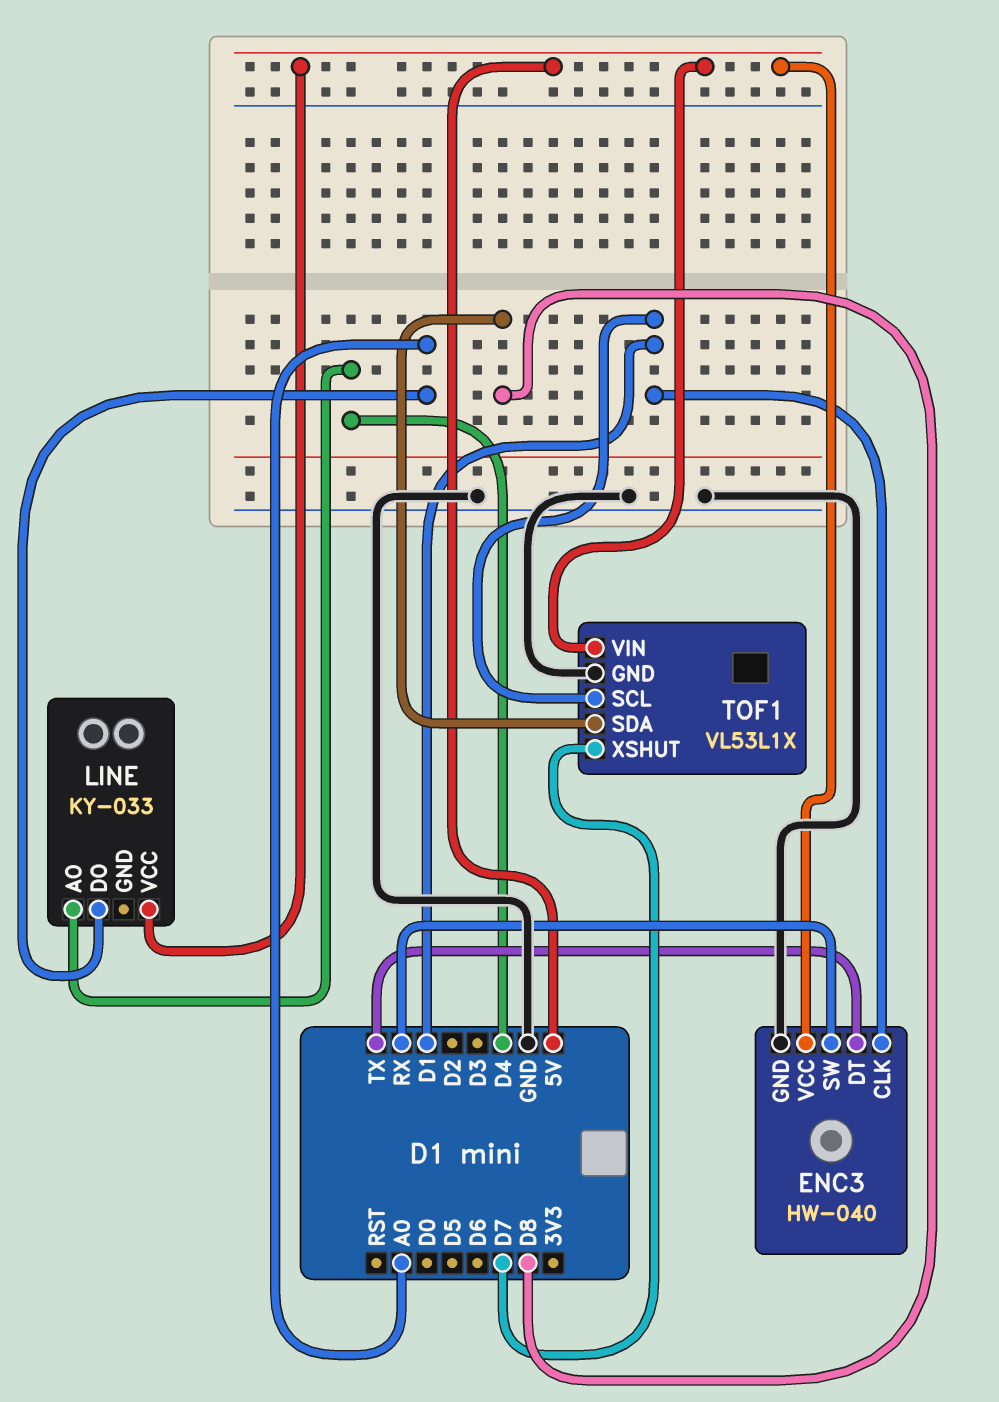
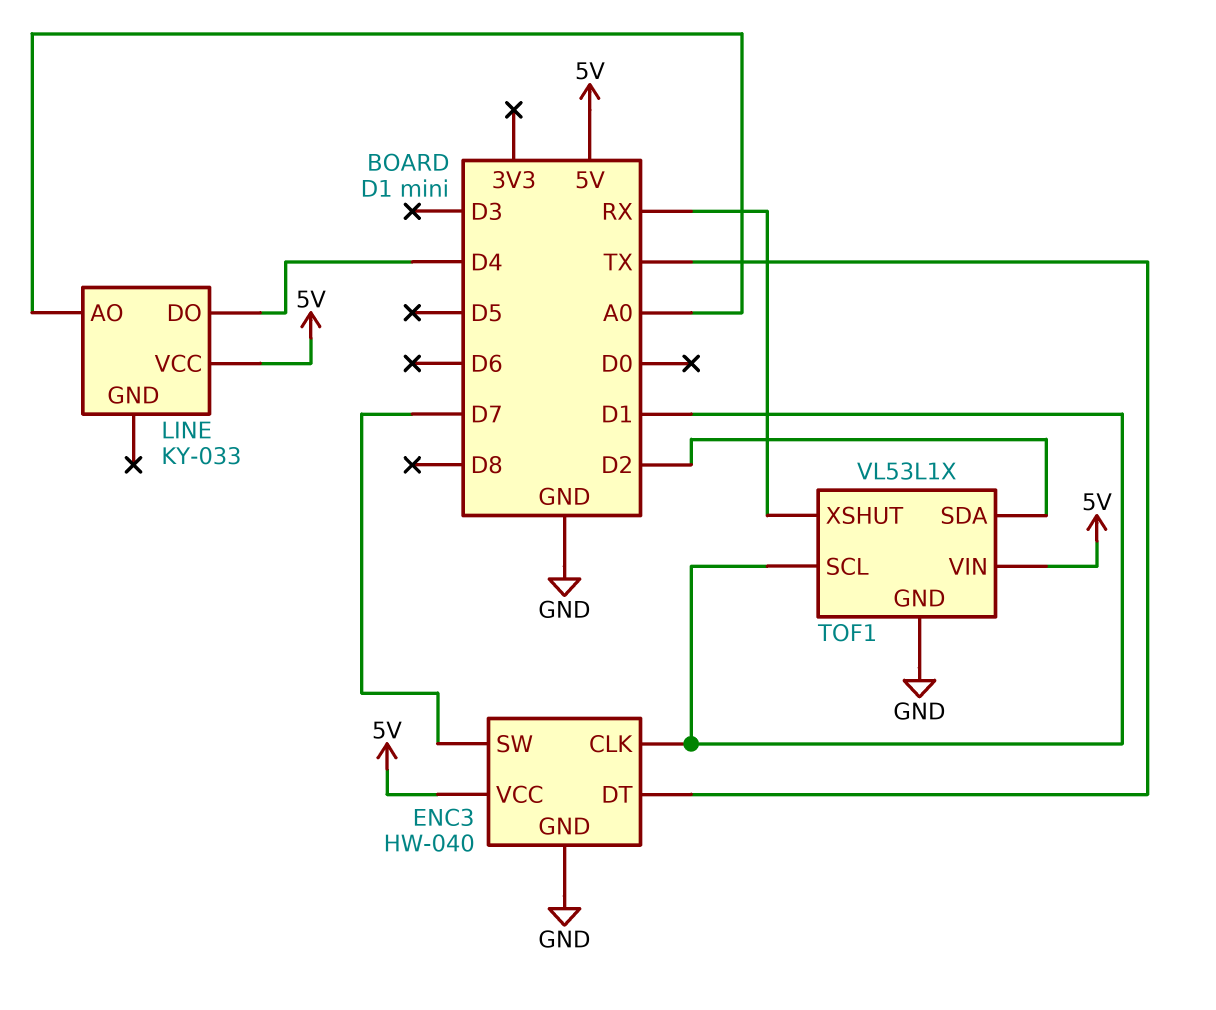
ENC3 pin SW: RX -> D7
LINE pin AO: D4 -> A0
LINE pin DO: A0 -> D4
TOF1 pin SDA: D8 -> D2
TOF1 pin XSHUT: D7 -> RX

